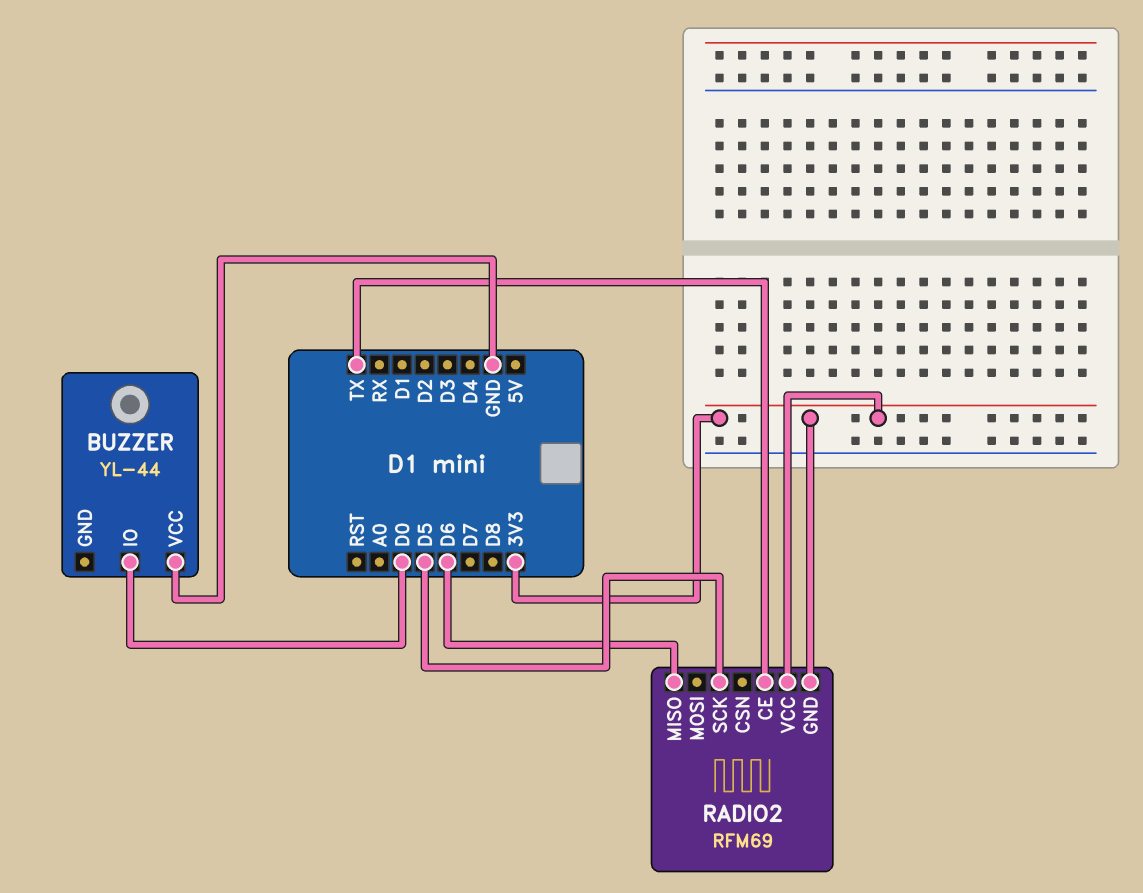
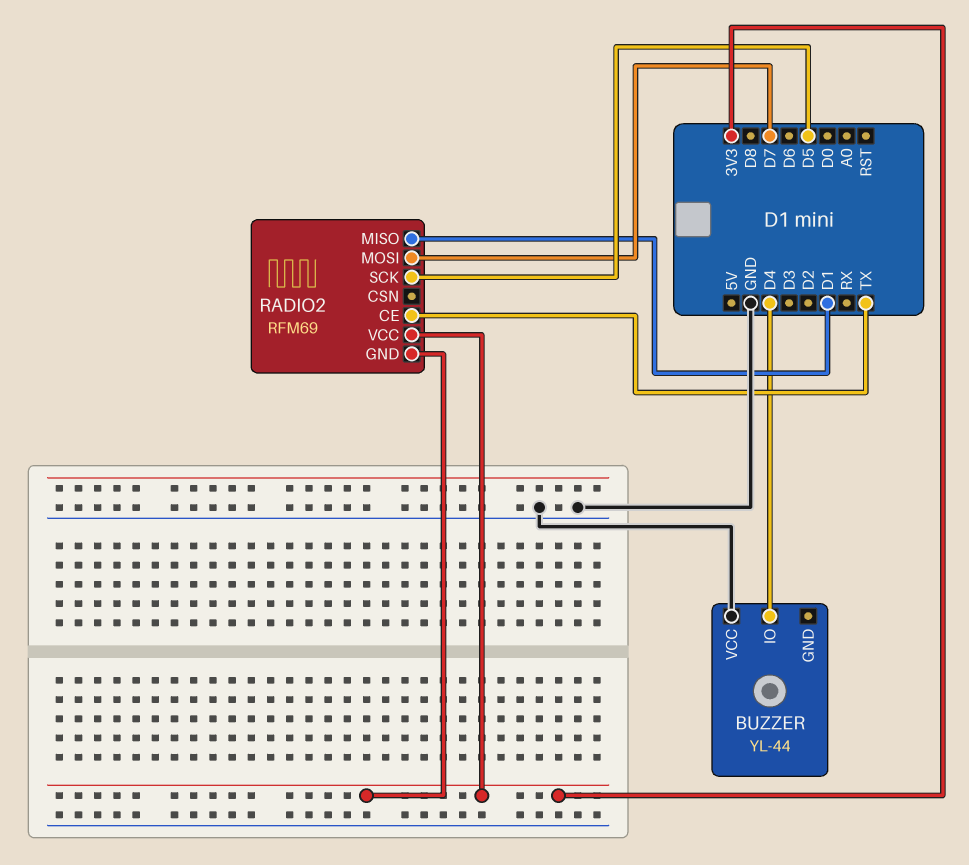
BUZZER pin IO: D0 -> D4
RADIO2 pin MISO: D6 -> D1
RADIO2 pin MOSI: none -> D7

